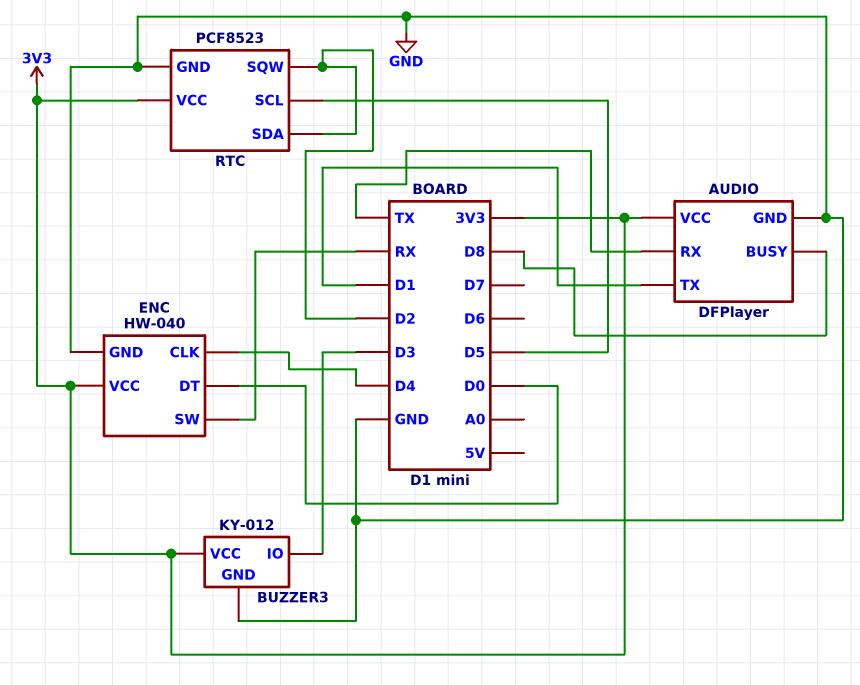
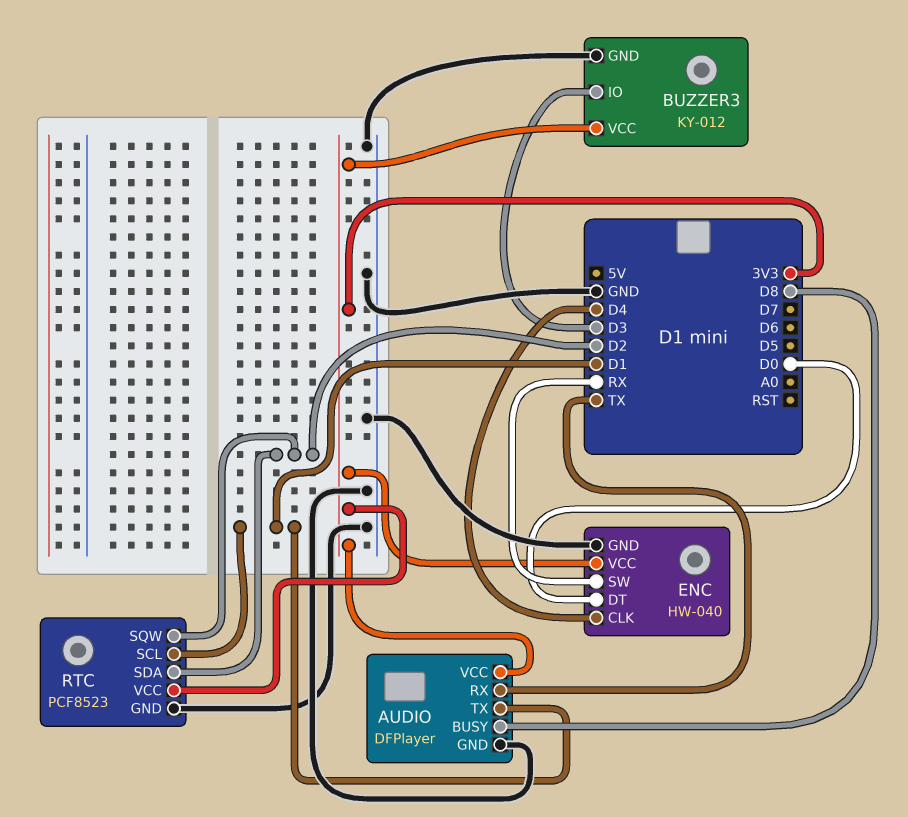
RTC pin SCL: D5 -> D1

